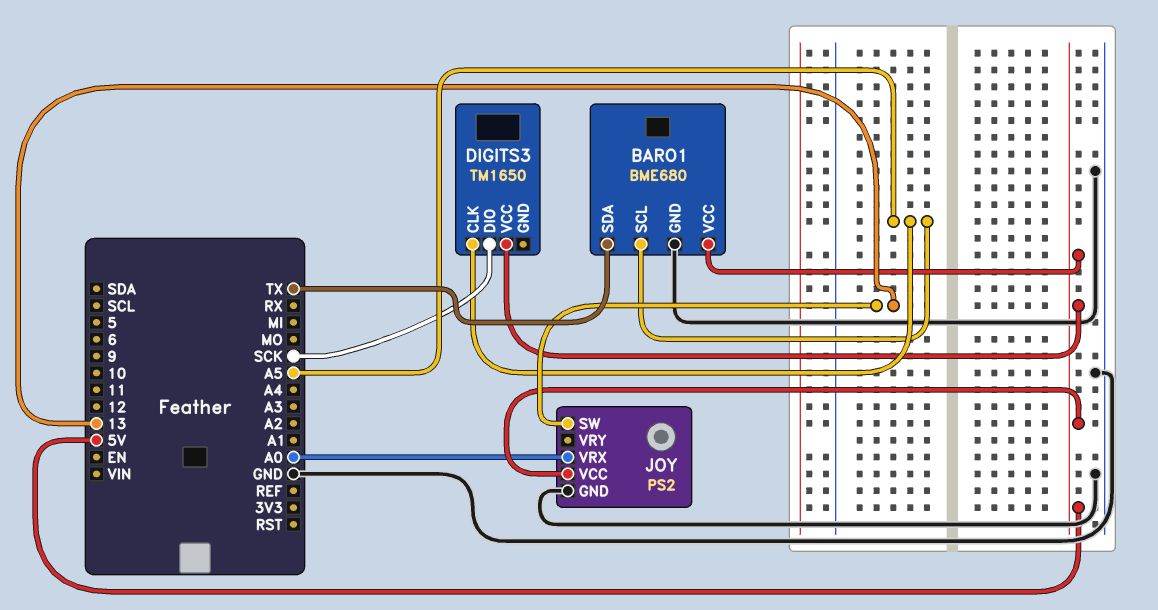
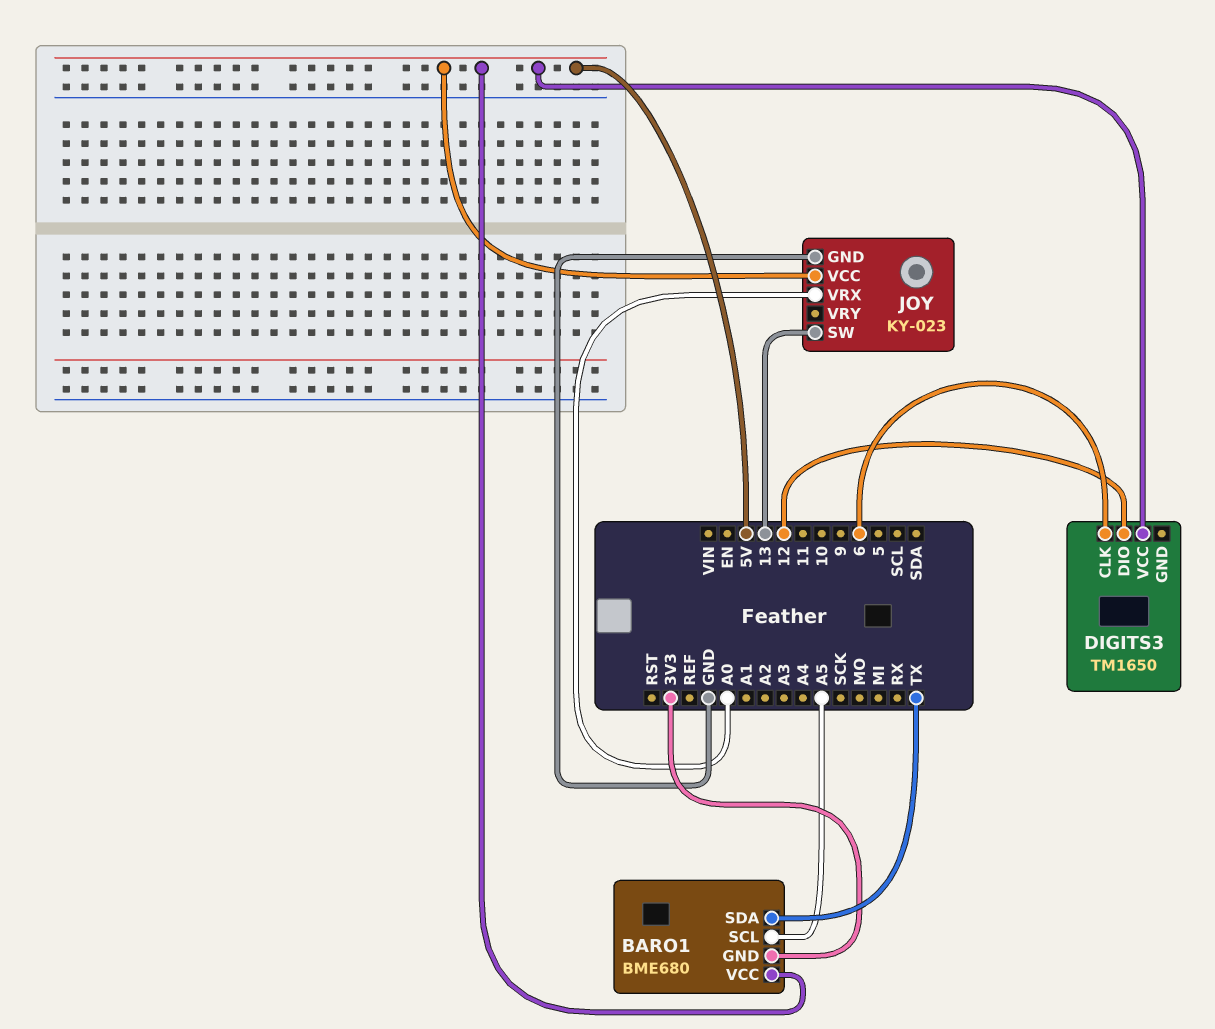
BARO1 pin GND: GND -> 3V3
DIGITS3 pin CLK: A5 -> 6
DIGITS3 pin DIO: SCK -> 12
JOY: PS2 -> KY-023

